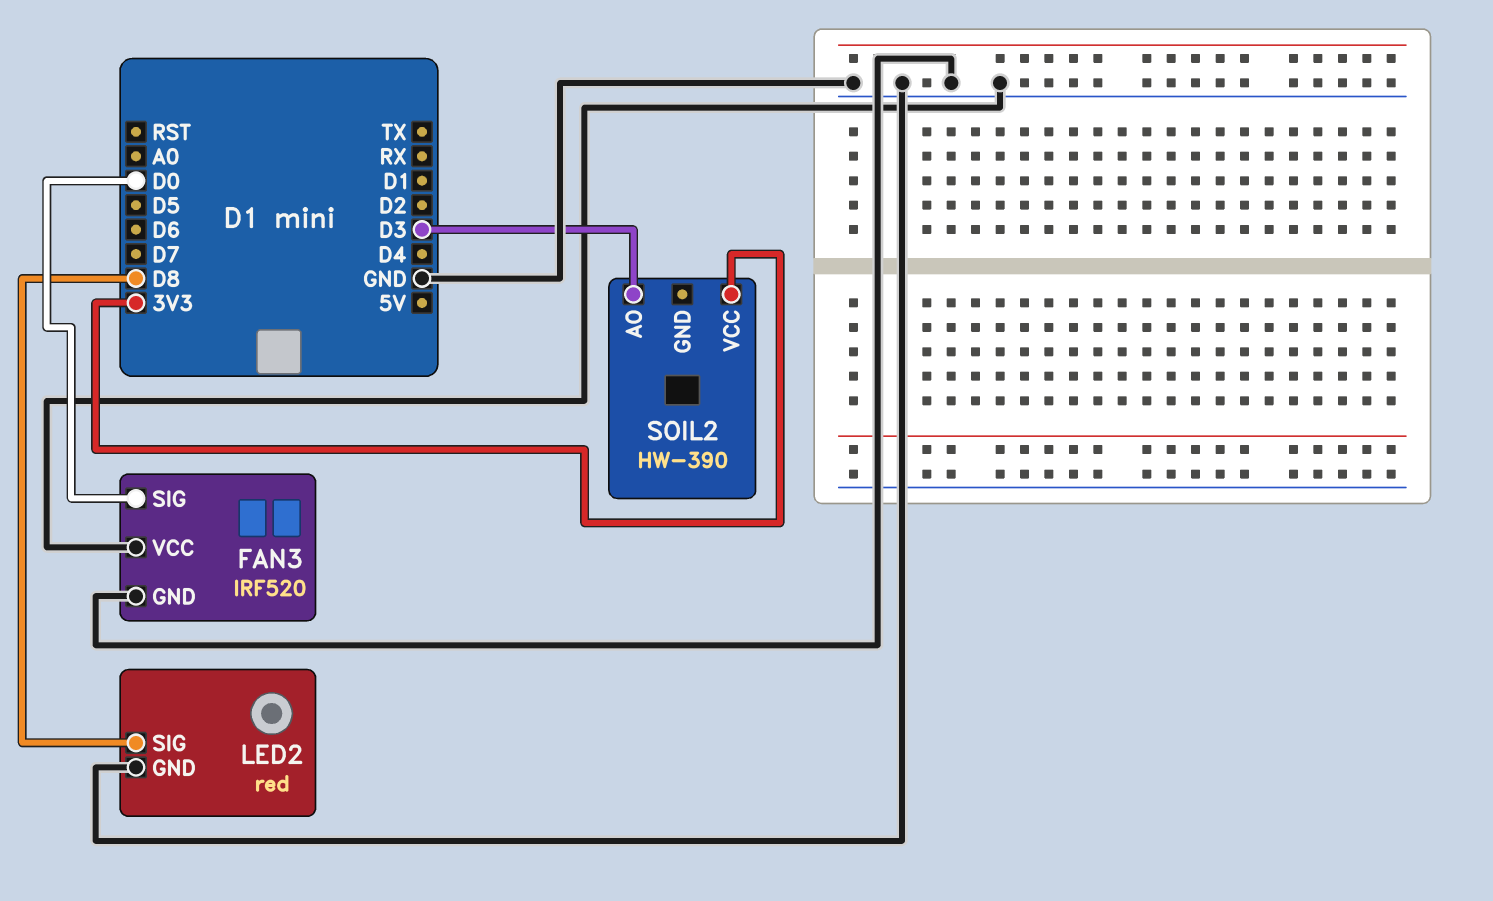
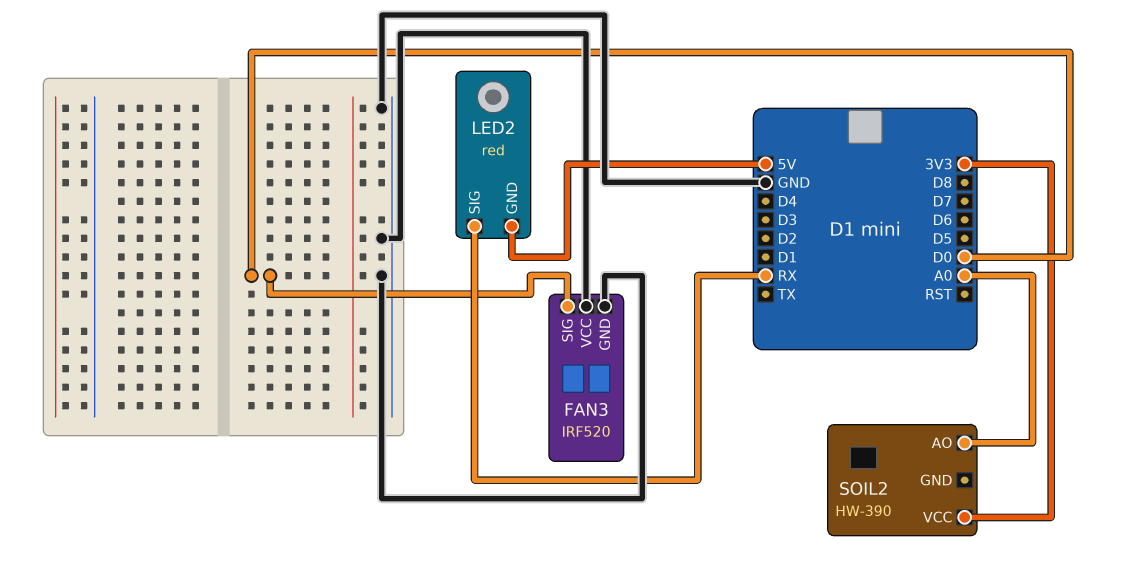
LED2 pin GND: GND -> 5V
LED2 pin SIG: D8 -> RX
SOIL2 pin AO: D3 -> A0

